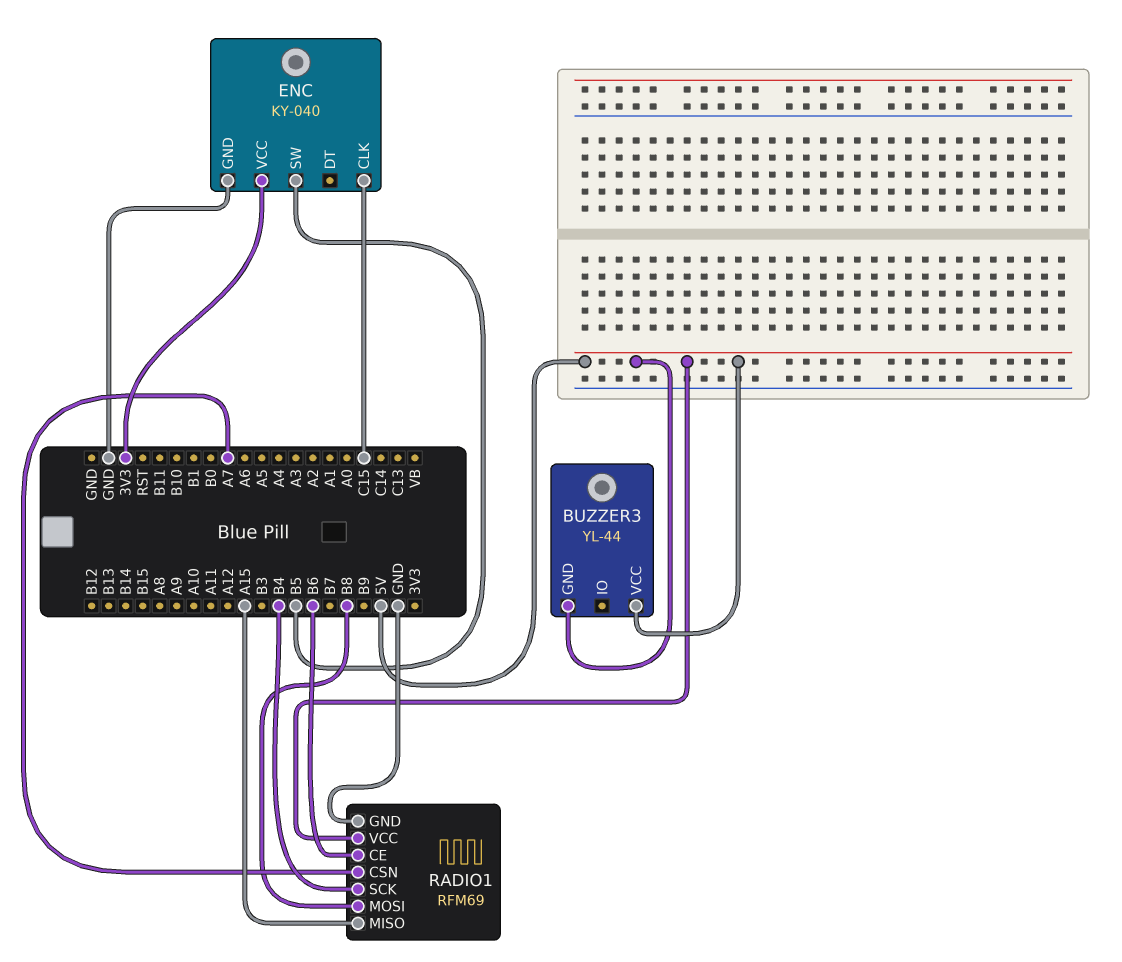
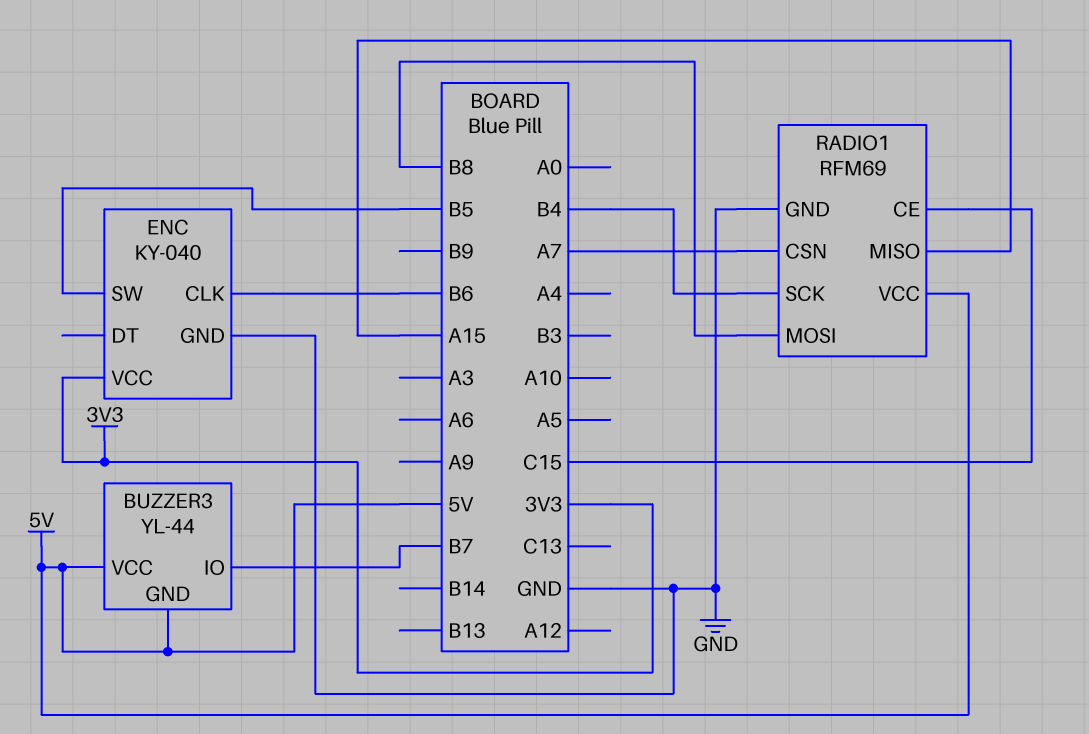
BUZZER3 pin IO: none -> B7
ENC pin CLK: C15 -> B6
RADIO1 pin CE: B6 -> C15

